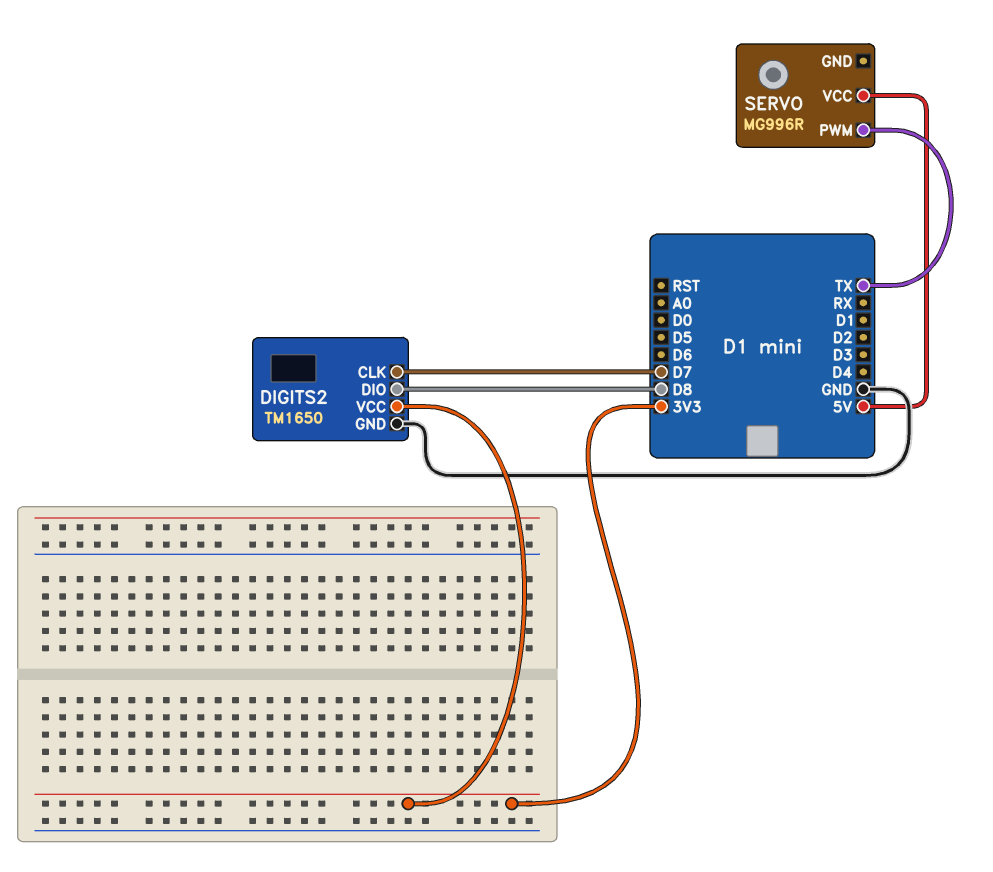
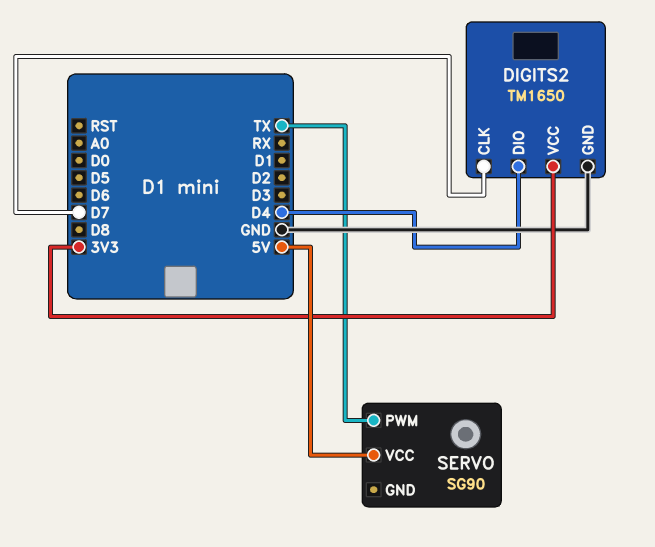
DIGITS2 pin DIO: D8 -> D4
SERVO: MG996R -> SG90

